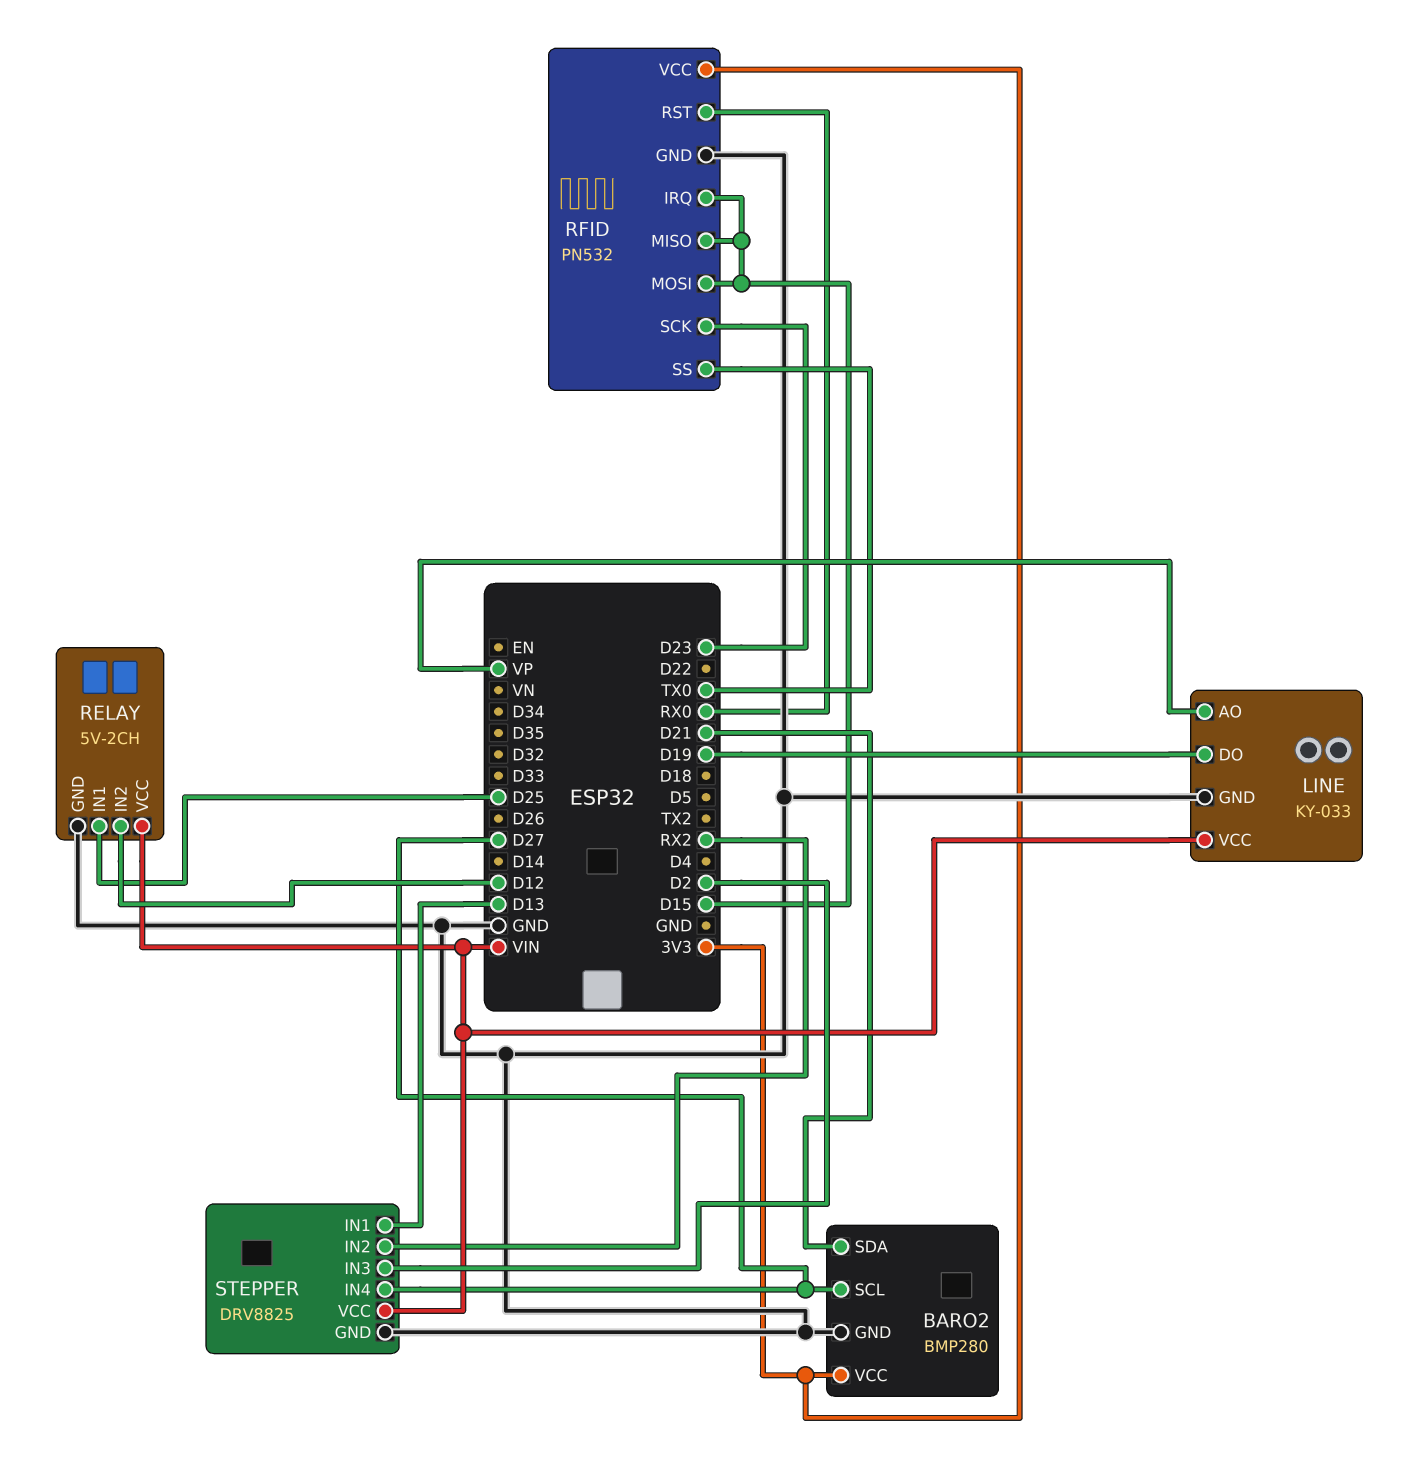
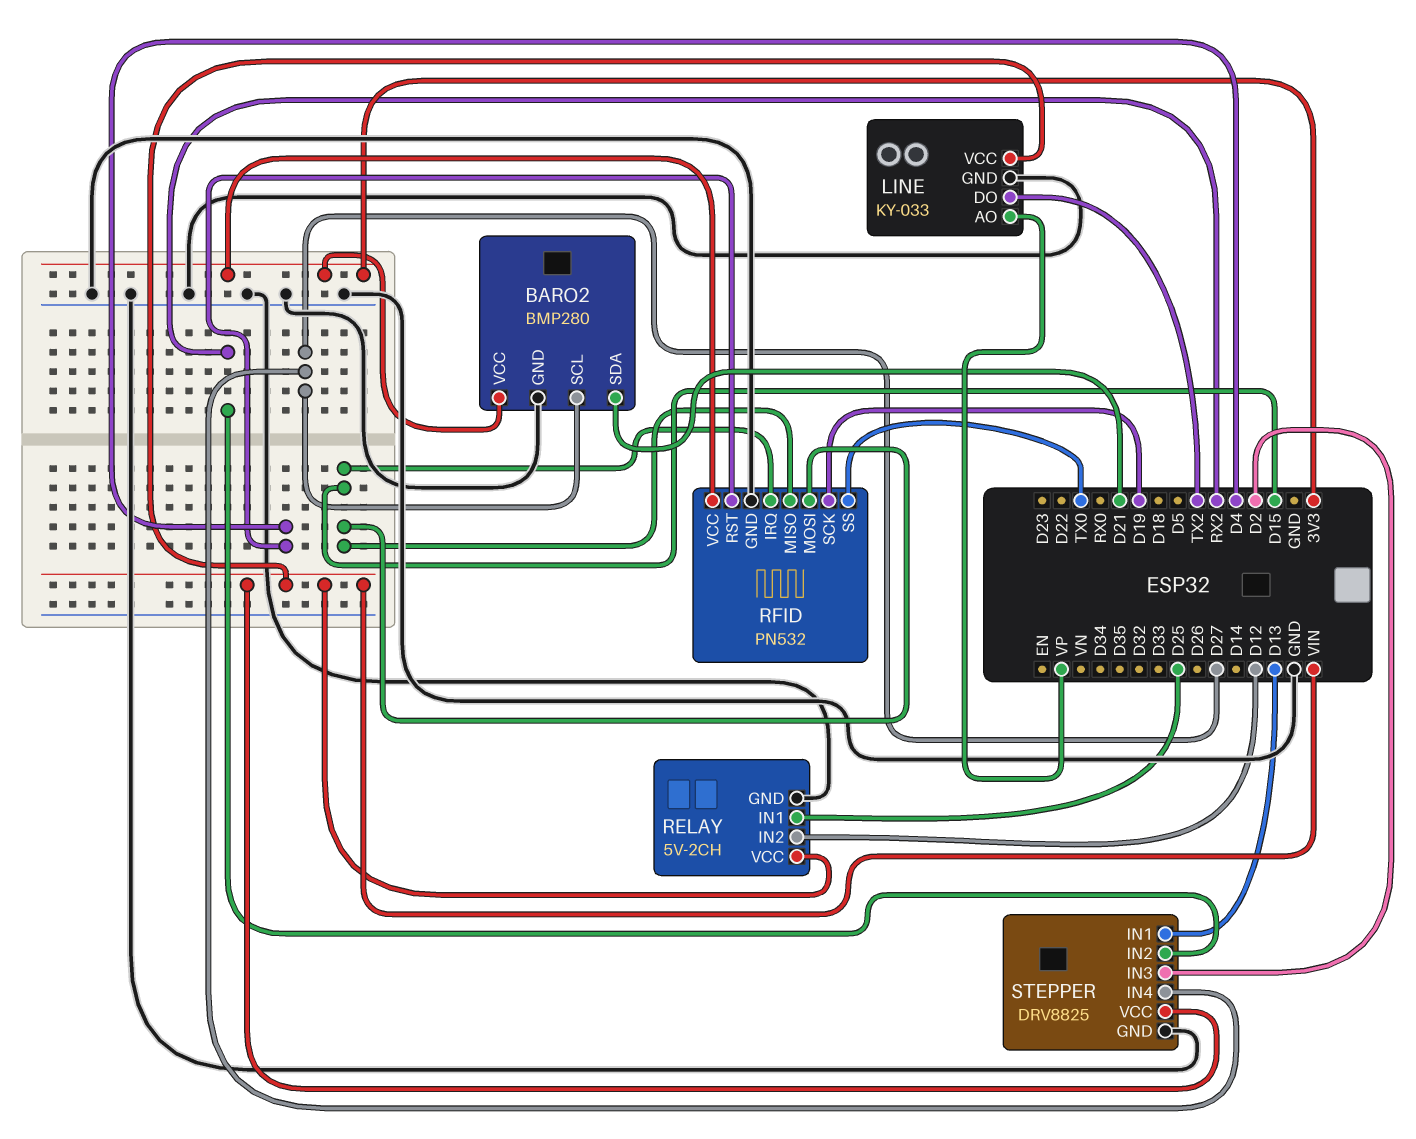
LINE pin DO: D19 -> TX2
RFID pin RST: RX0 -> D4
RFID pin SCK: D23 -> D19

